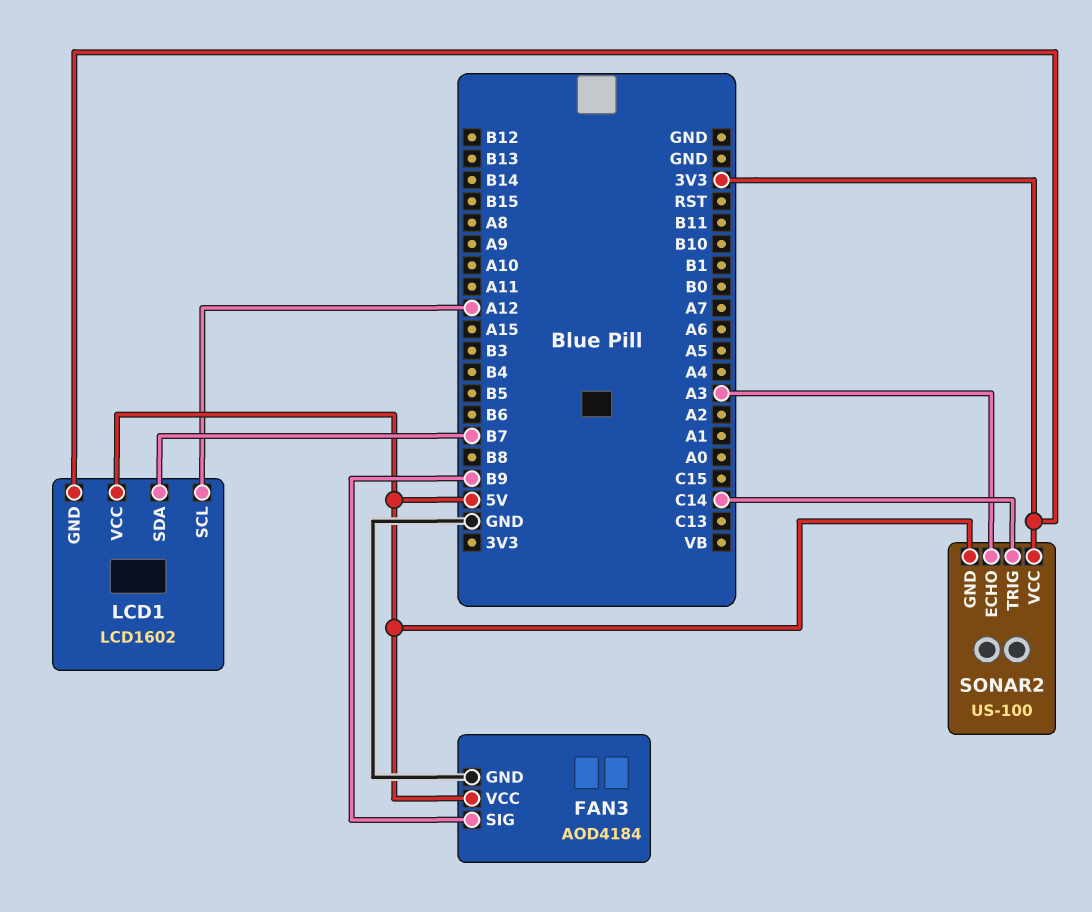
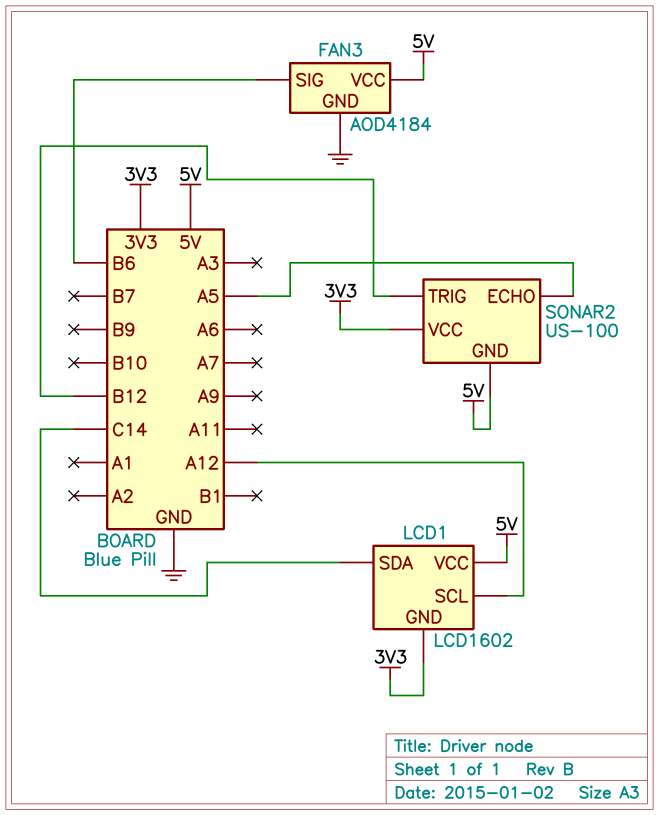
FAN3 pin SIG: B9 -> B6
LCD1 pin SDA: B7 -> C14
SONAR2 pin ECHO: A3 -> A5
SONAR2 pin TRIG: C14 -> B12

